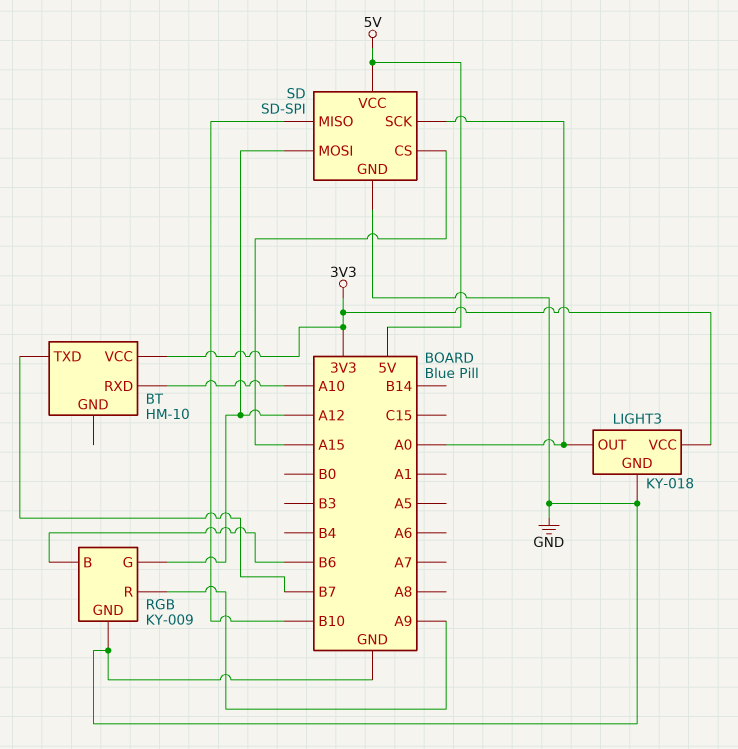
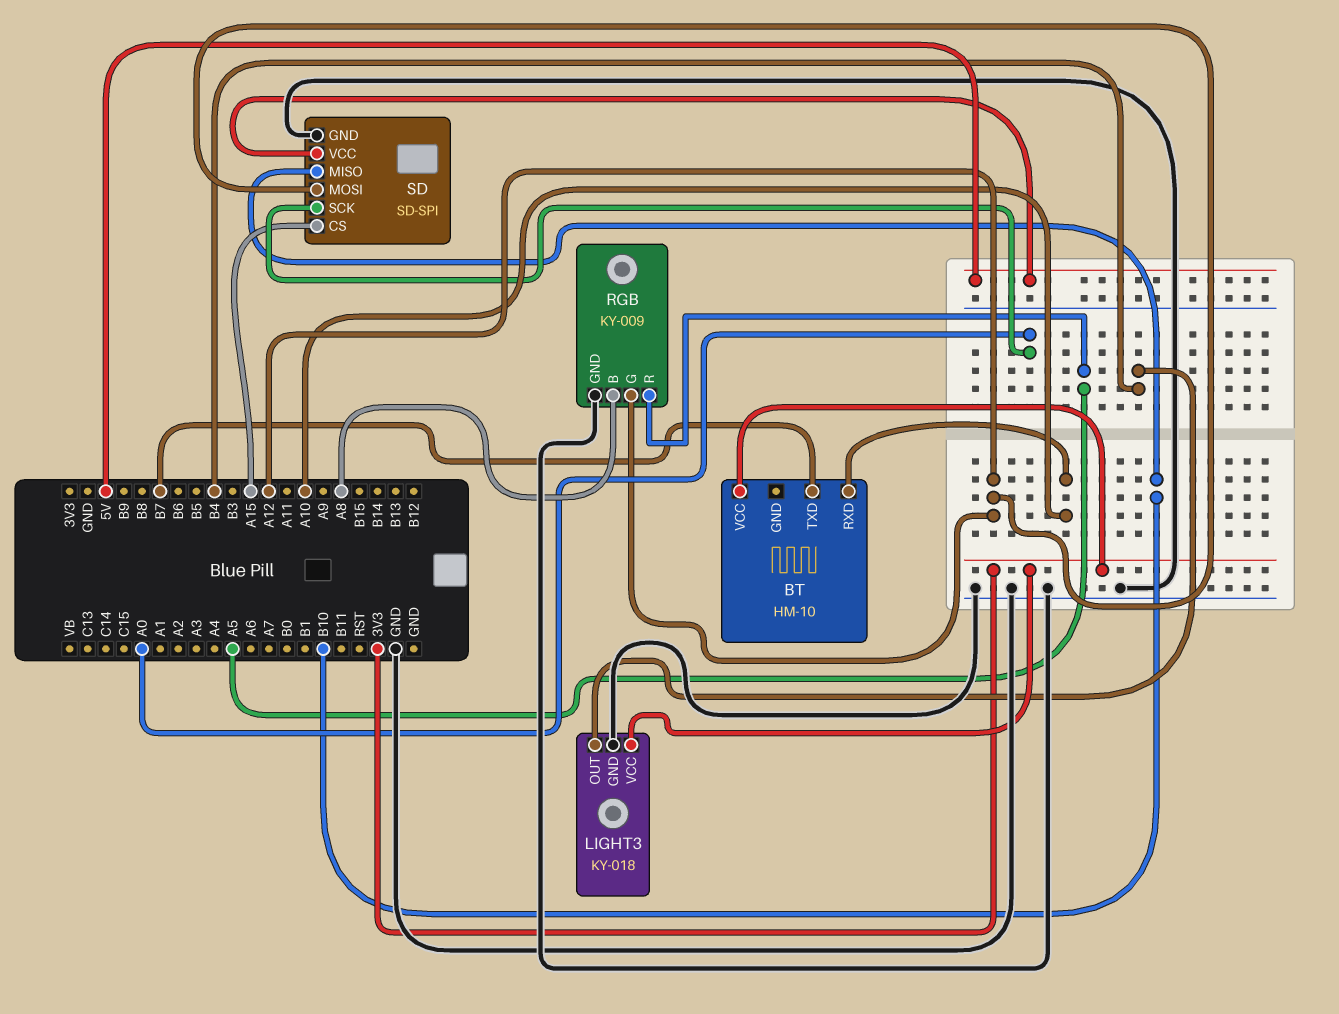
LIGHT3 pin OUT: A0 -> B4
RGB pin B: B6 -> A8
RGB pin R: A9 -> A5

